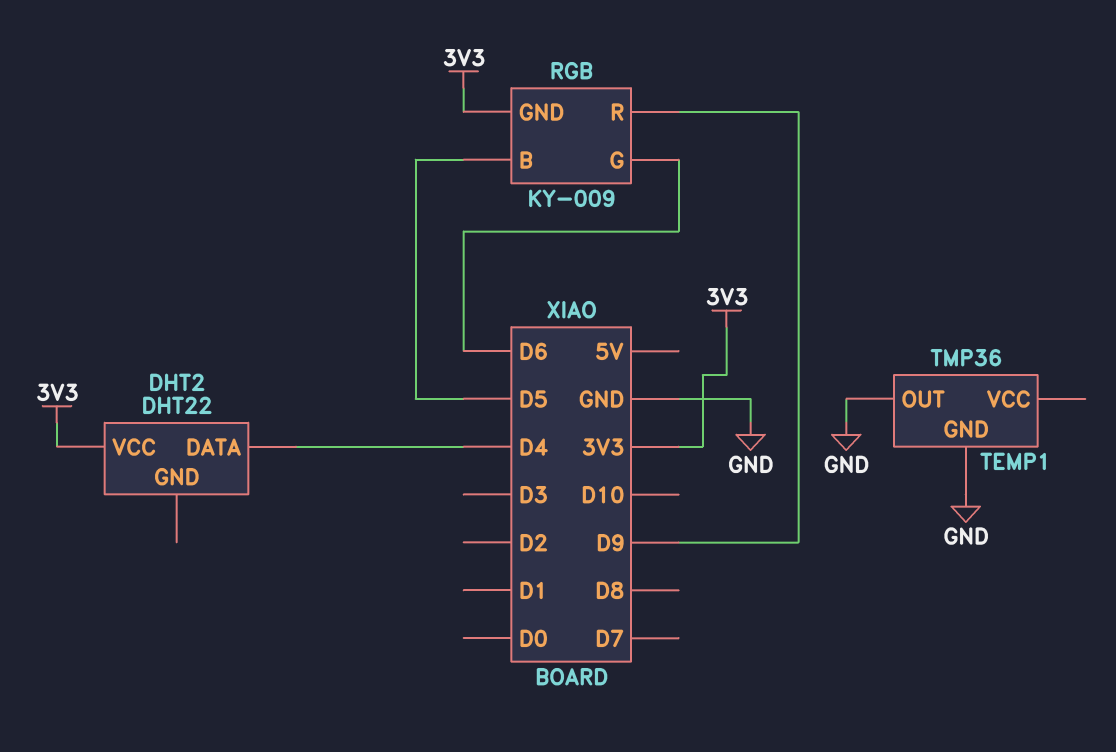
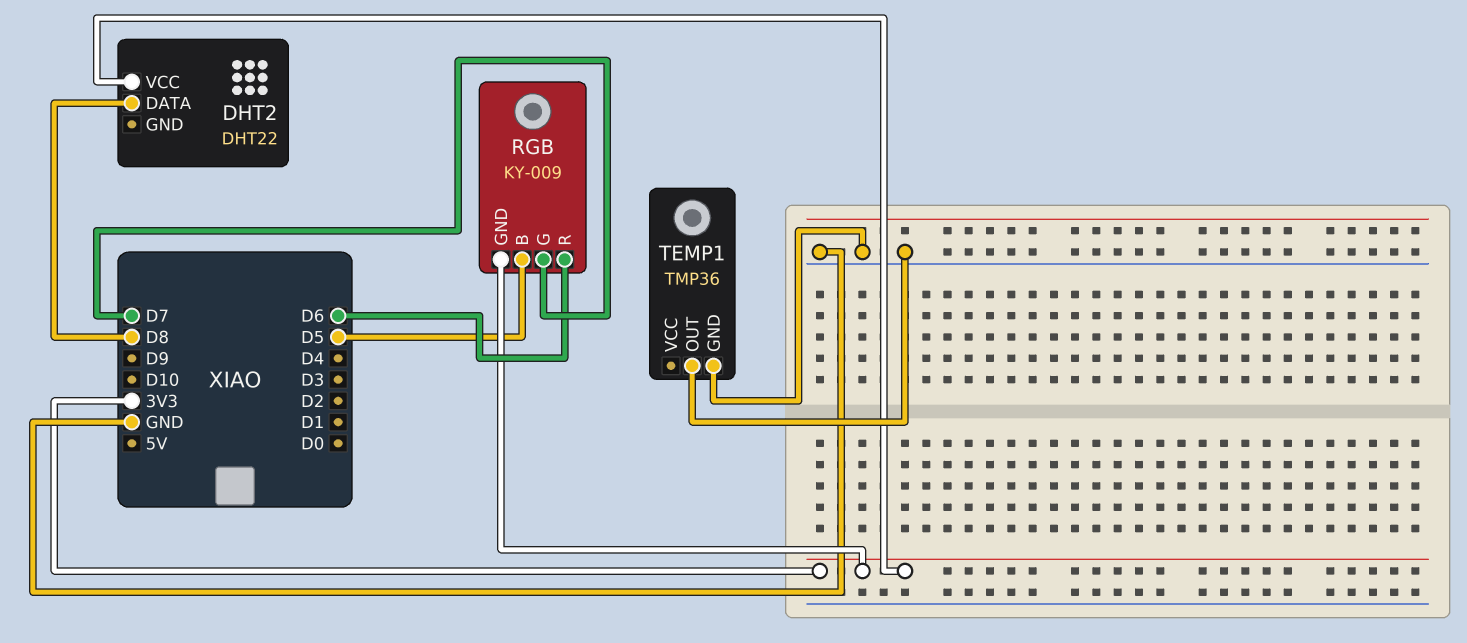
DHT2 pin DATA: D4 -> D8
RGB pin G: D6 -> D7
RGB pin R: D9 -> D6

